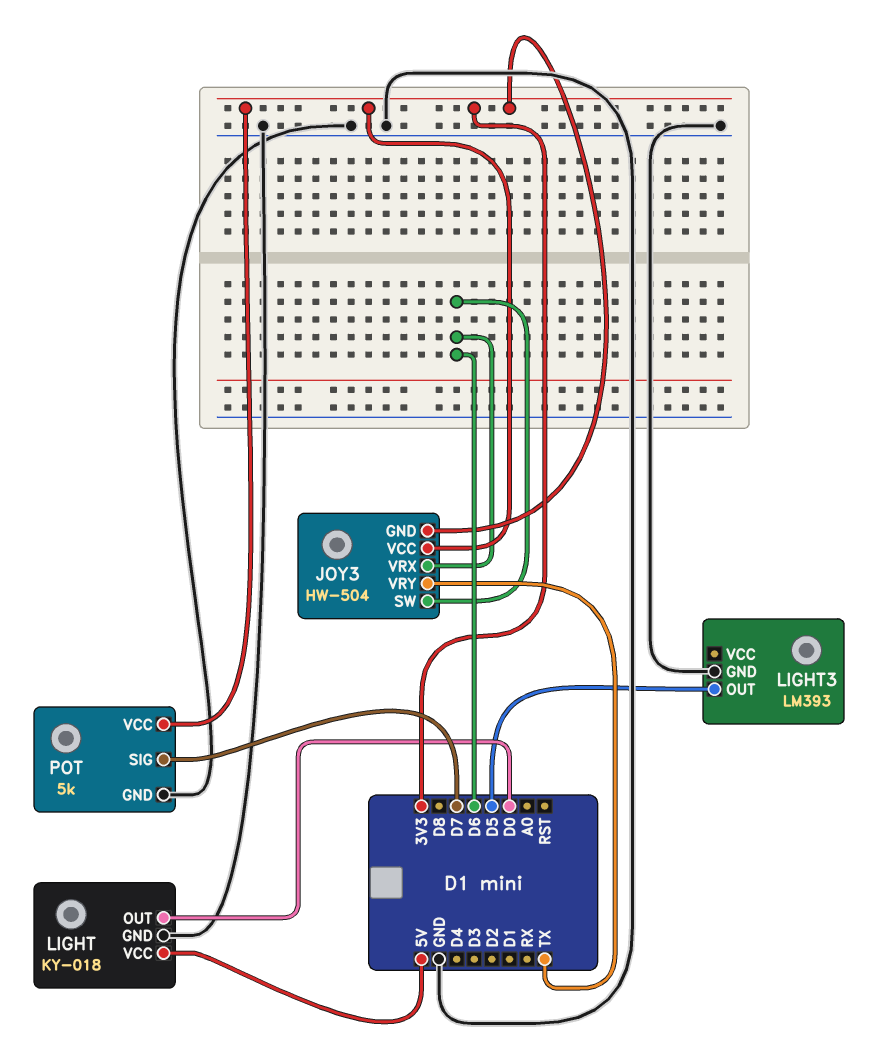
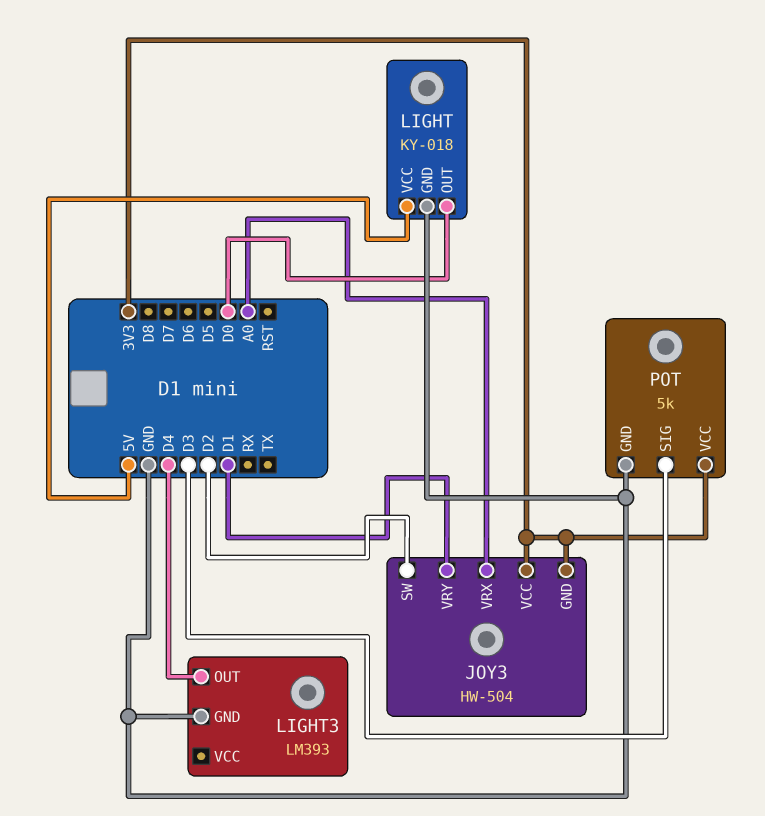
JOY3 pin SW: D6 -> D2
JOY3 pin VRX: D6 -> A0
JOY3 pin VRY: TX -> D1
LIGHT3 pin OUT: D5 -> D4
POT pin SIG: D7 -> D3

